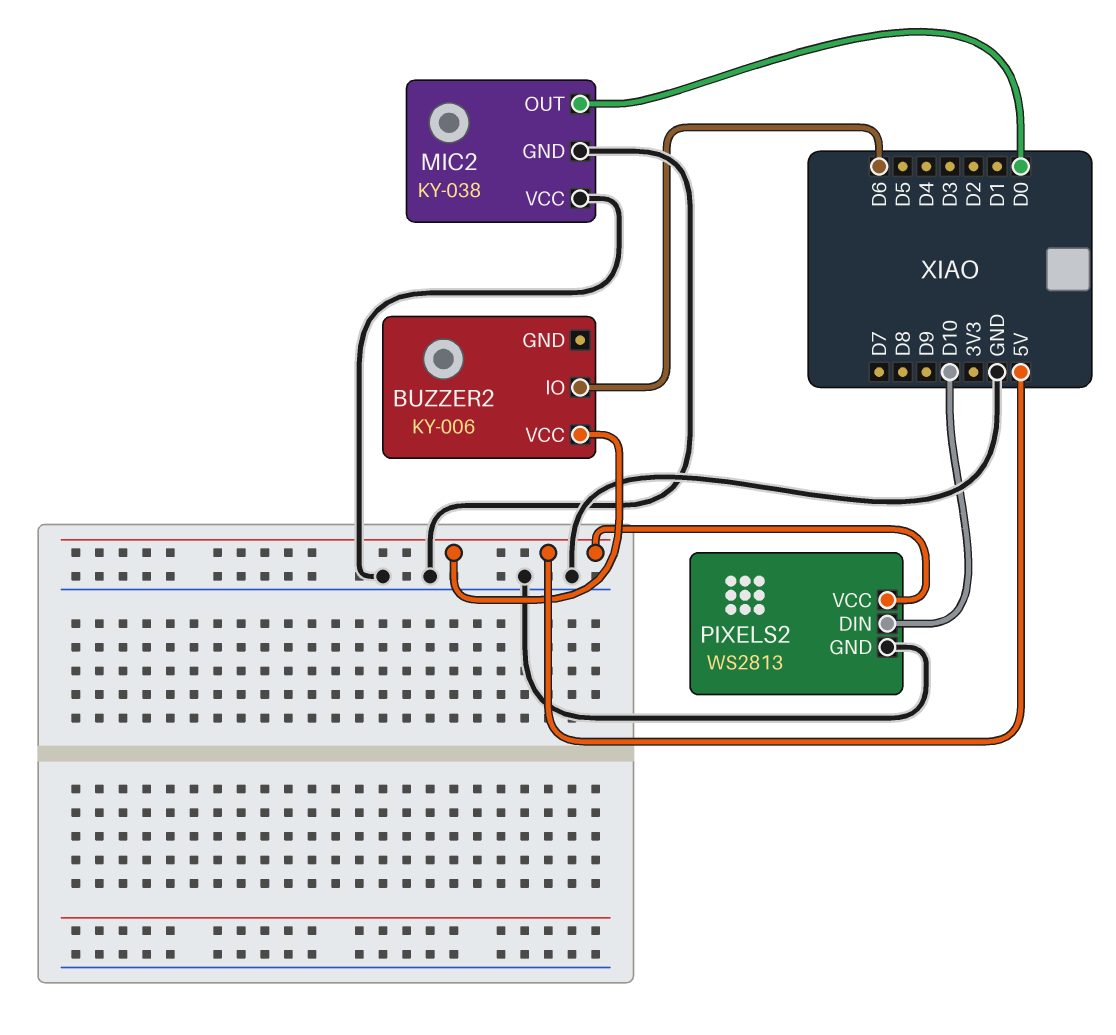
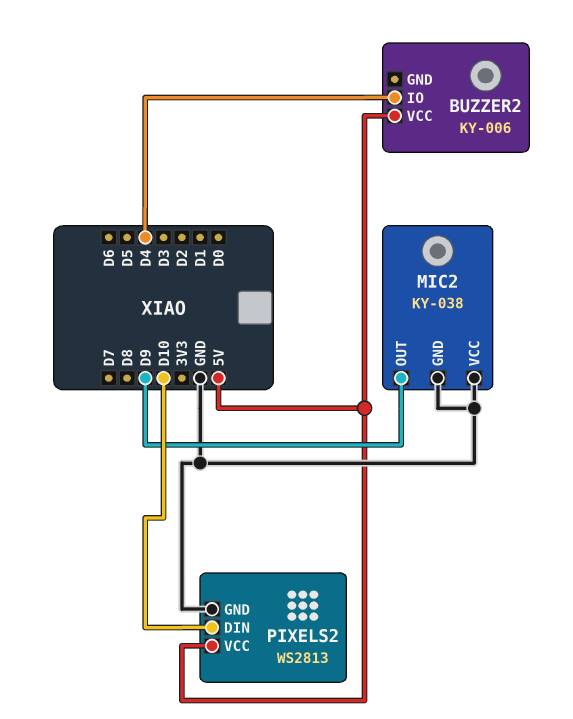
BUZZER2 pin IO: D6 -> D4
MIC2 pin OUT: D0 -> D9

